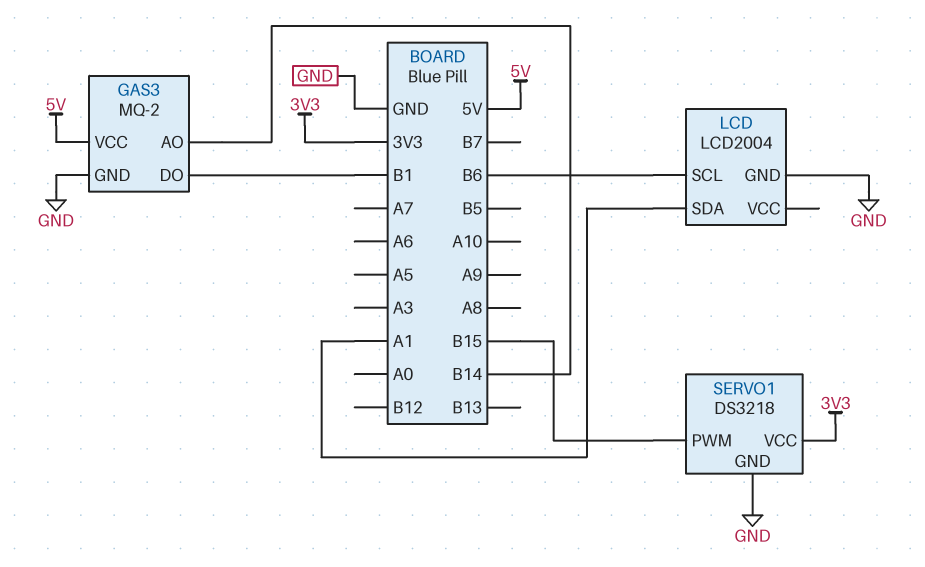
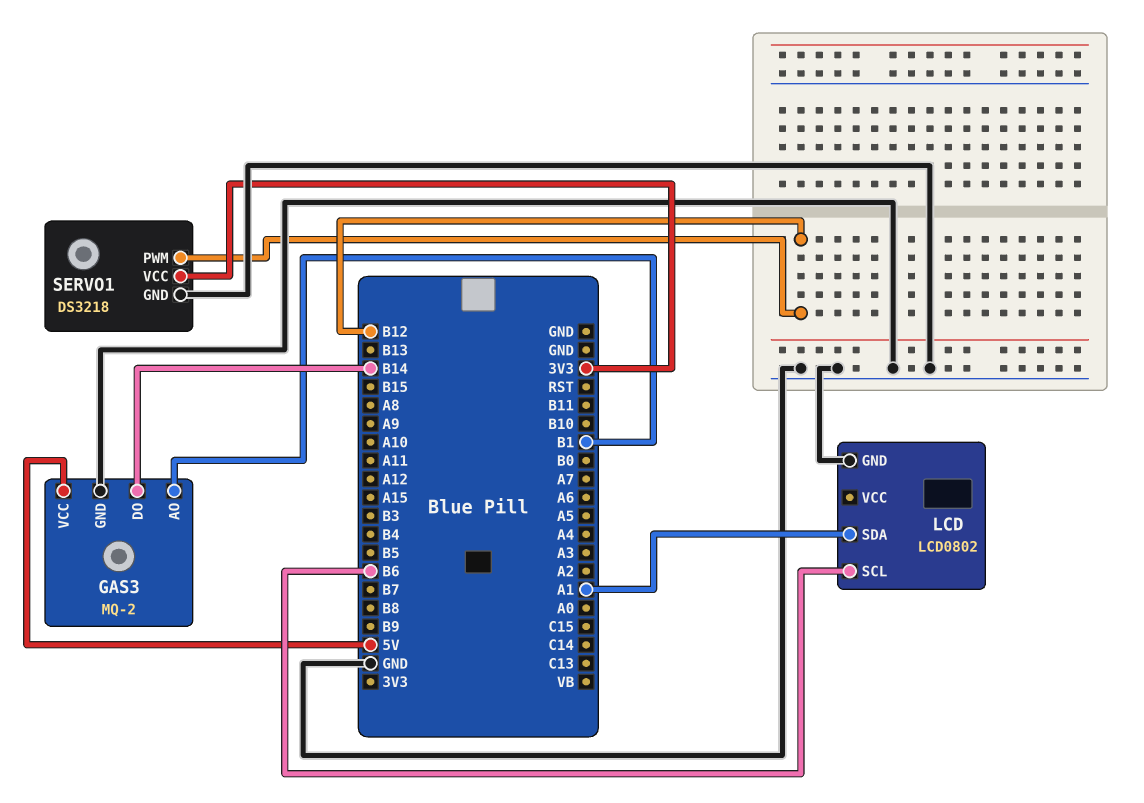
GAS3 pin AO: B14 -> B1
GAS3 pin DO: B1 -> B14
LCD: LCD2004 -> LCD0802
SERVO1 pin PWM: B15 -> B12

